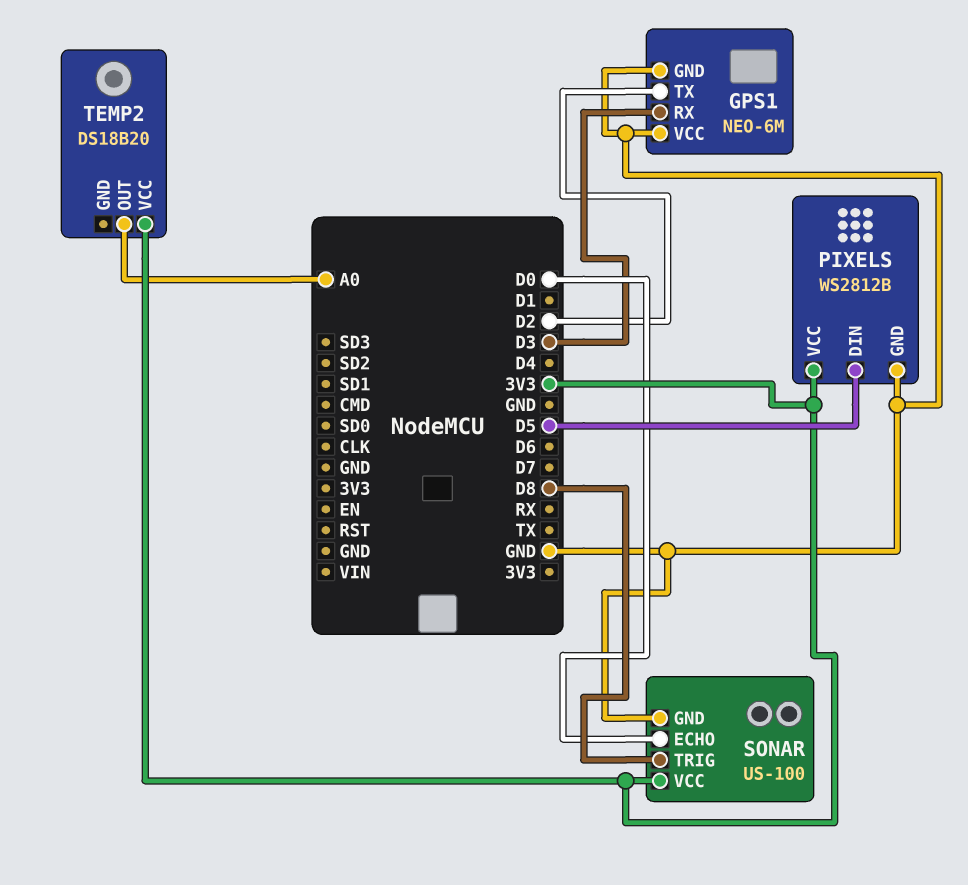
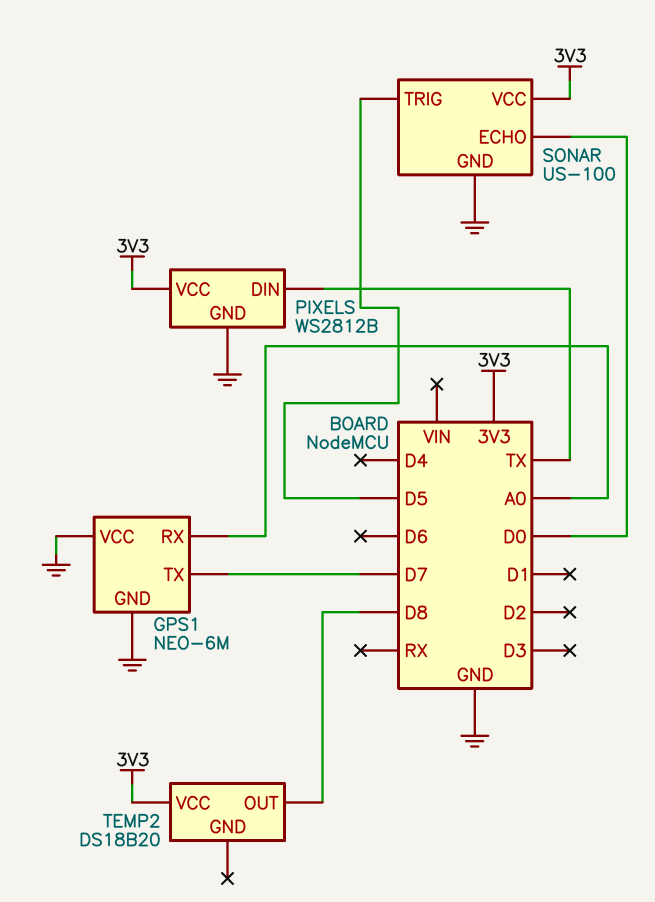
GPS1 pin RX: D3 -> A0
GPS1 pin TX: D2 -> D7
PIXELS pin DIN: D5 -> TX
SONAR pin TRIG: D8 -> D5
TEMP2 pin OUT: A0 -> D8

